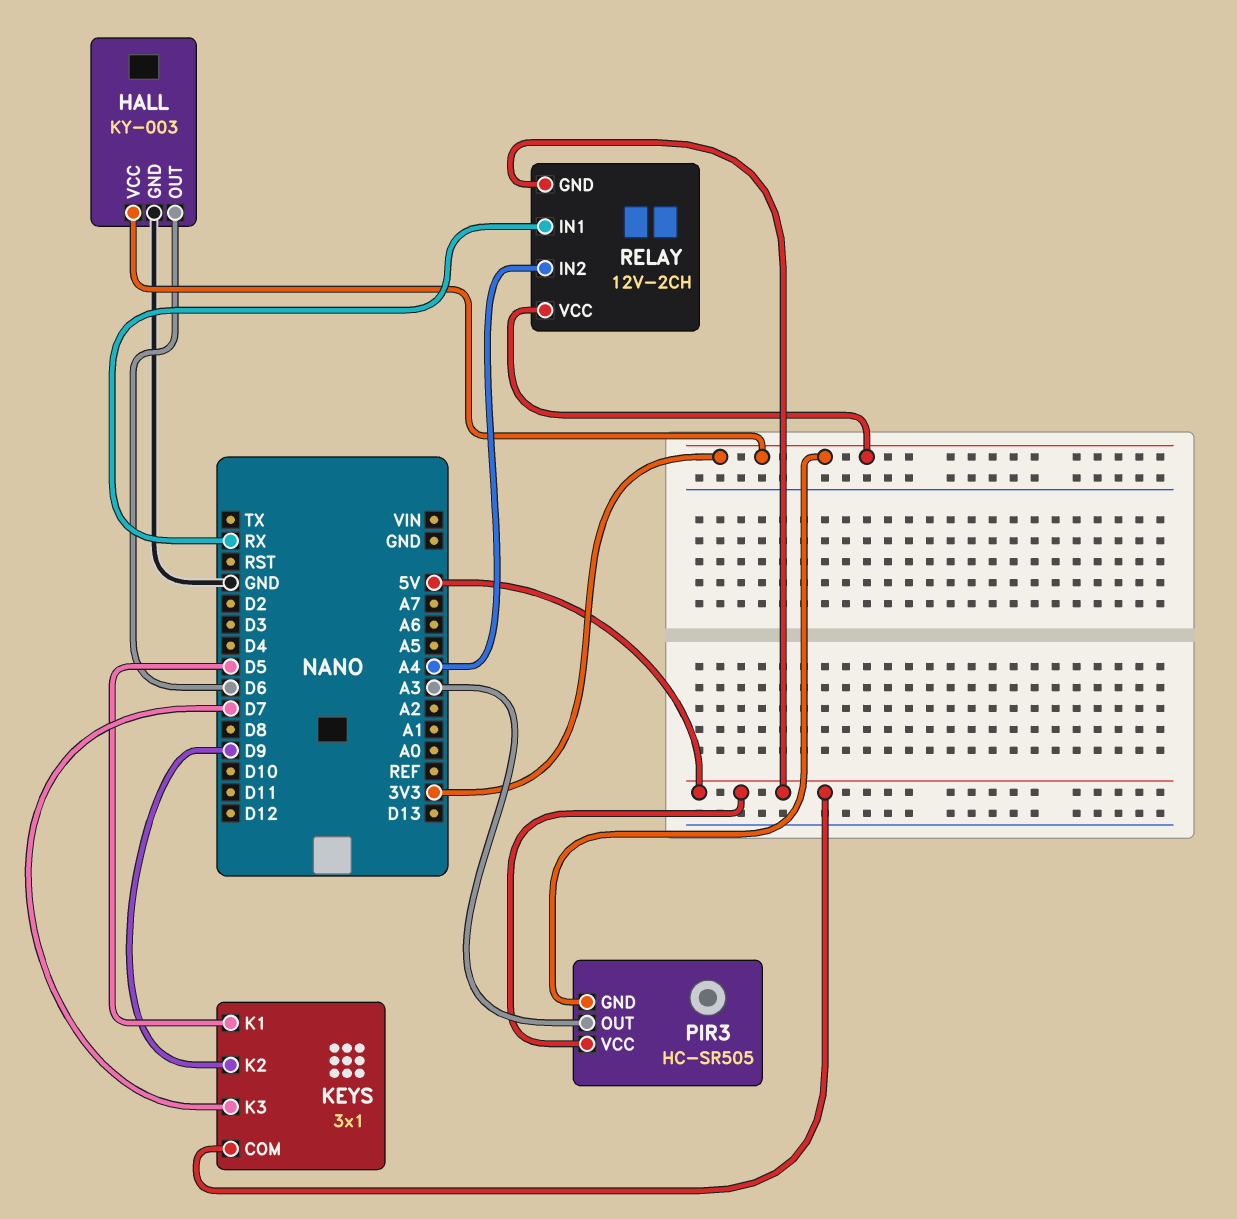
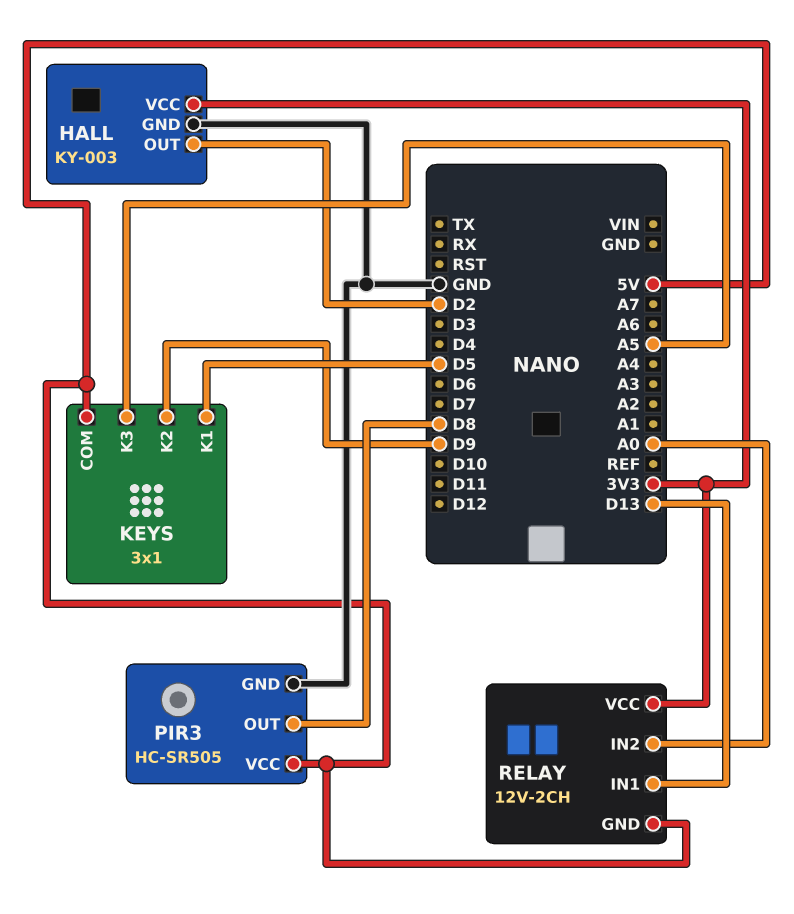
HALL pin OUT: D6 -> D2
KEYS pin K3: D7 -> A5
PIR3 pin GND: 3V3 -> GND
PIR3 pin OUT: A3 -> D8
RELAY pin IN1: RX -> D13
RELAY pin IN2: A4 -> A0

